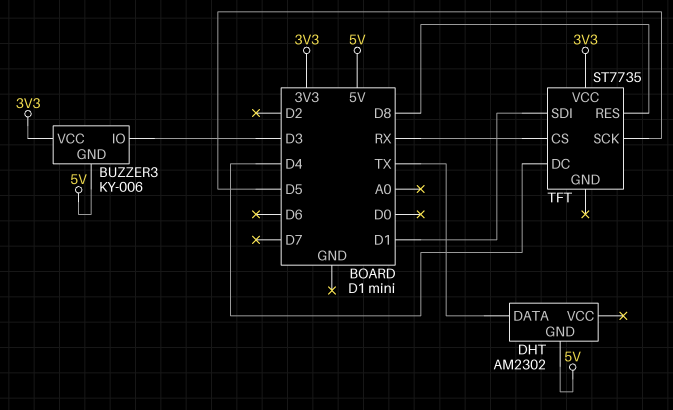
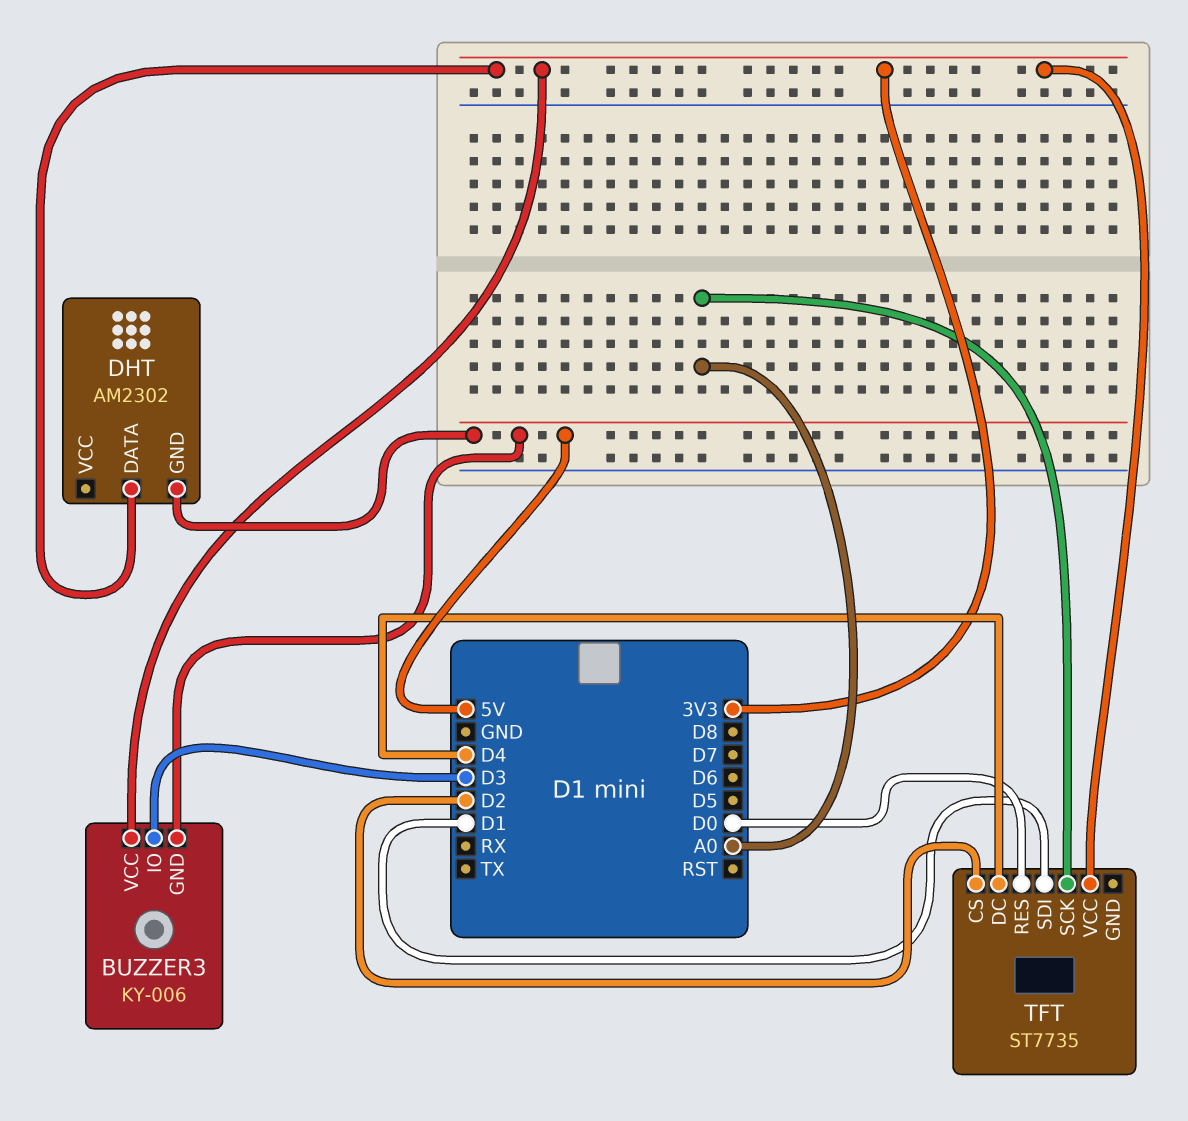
DHT pin DATA: TX -> 3V3
TFT pin CS: RX -> D2
TFT pin RES: D8 -> D0
TFT pin SCK: D5 -> A0

